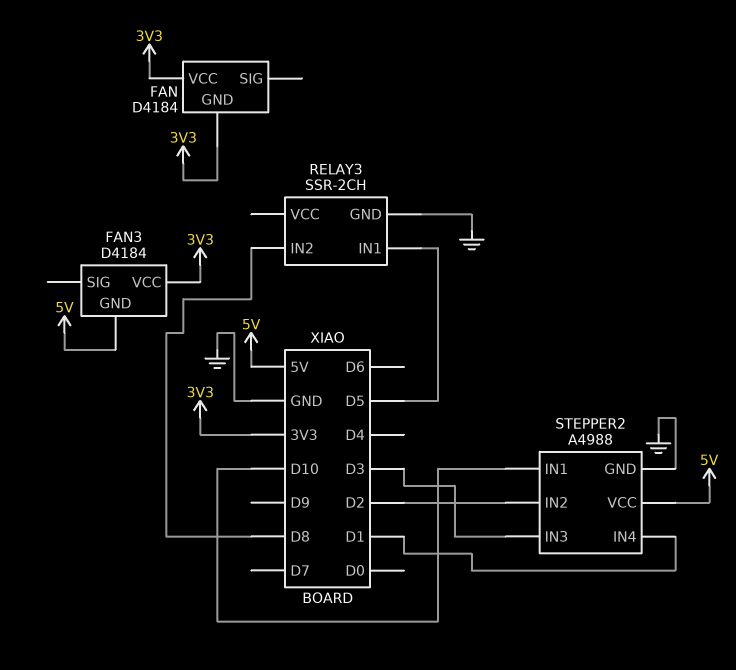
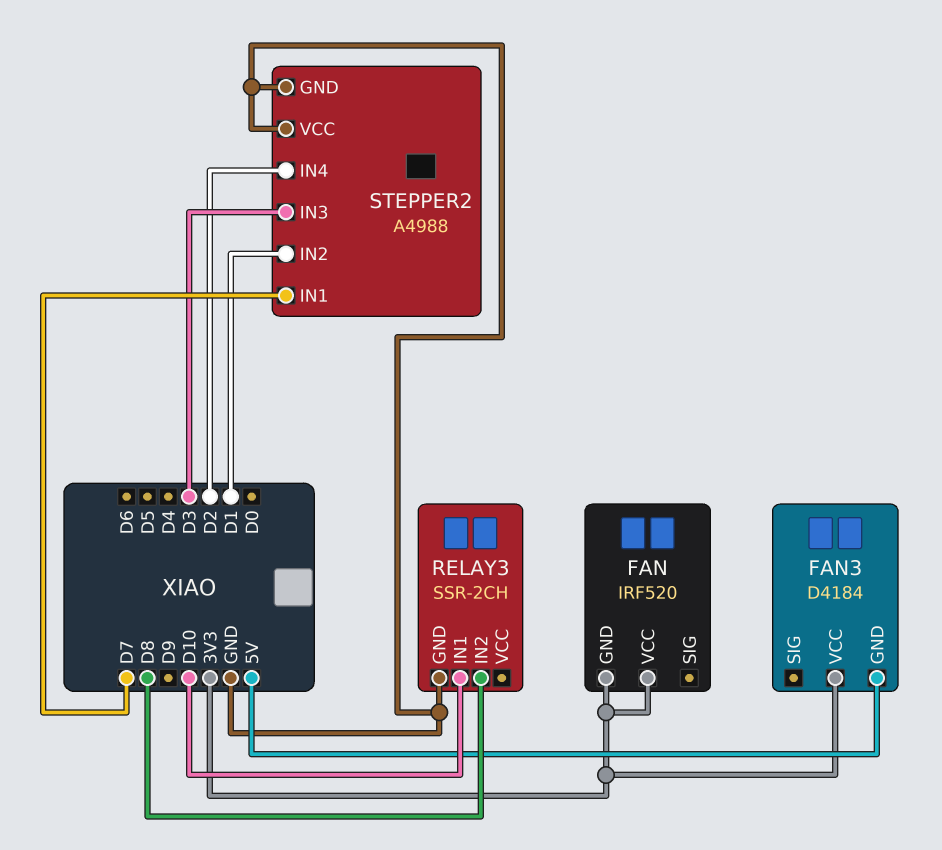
FAN: D4184 -> IRF520
RELAY3 pin IN1: D5 -> D10
STEPPER2 pin IN1: D10 -> D7
STEPPER2 pin IN2: D2 -> D1
STEPPER2 pin IN4: D1 -> D2
STEPPER2 pin VCC: 5V -> GND

